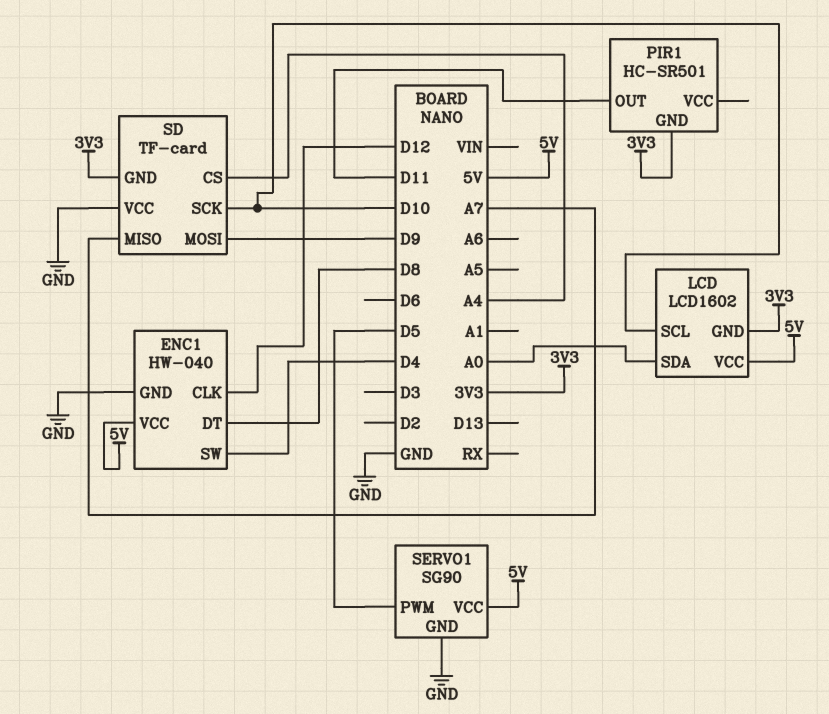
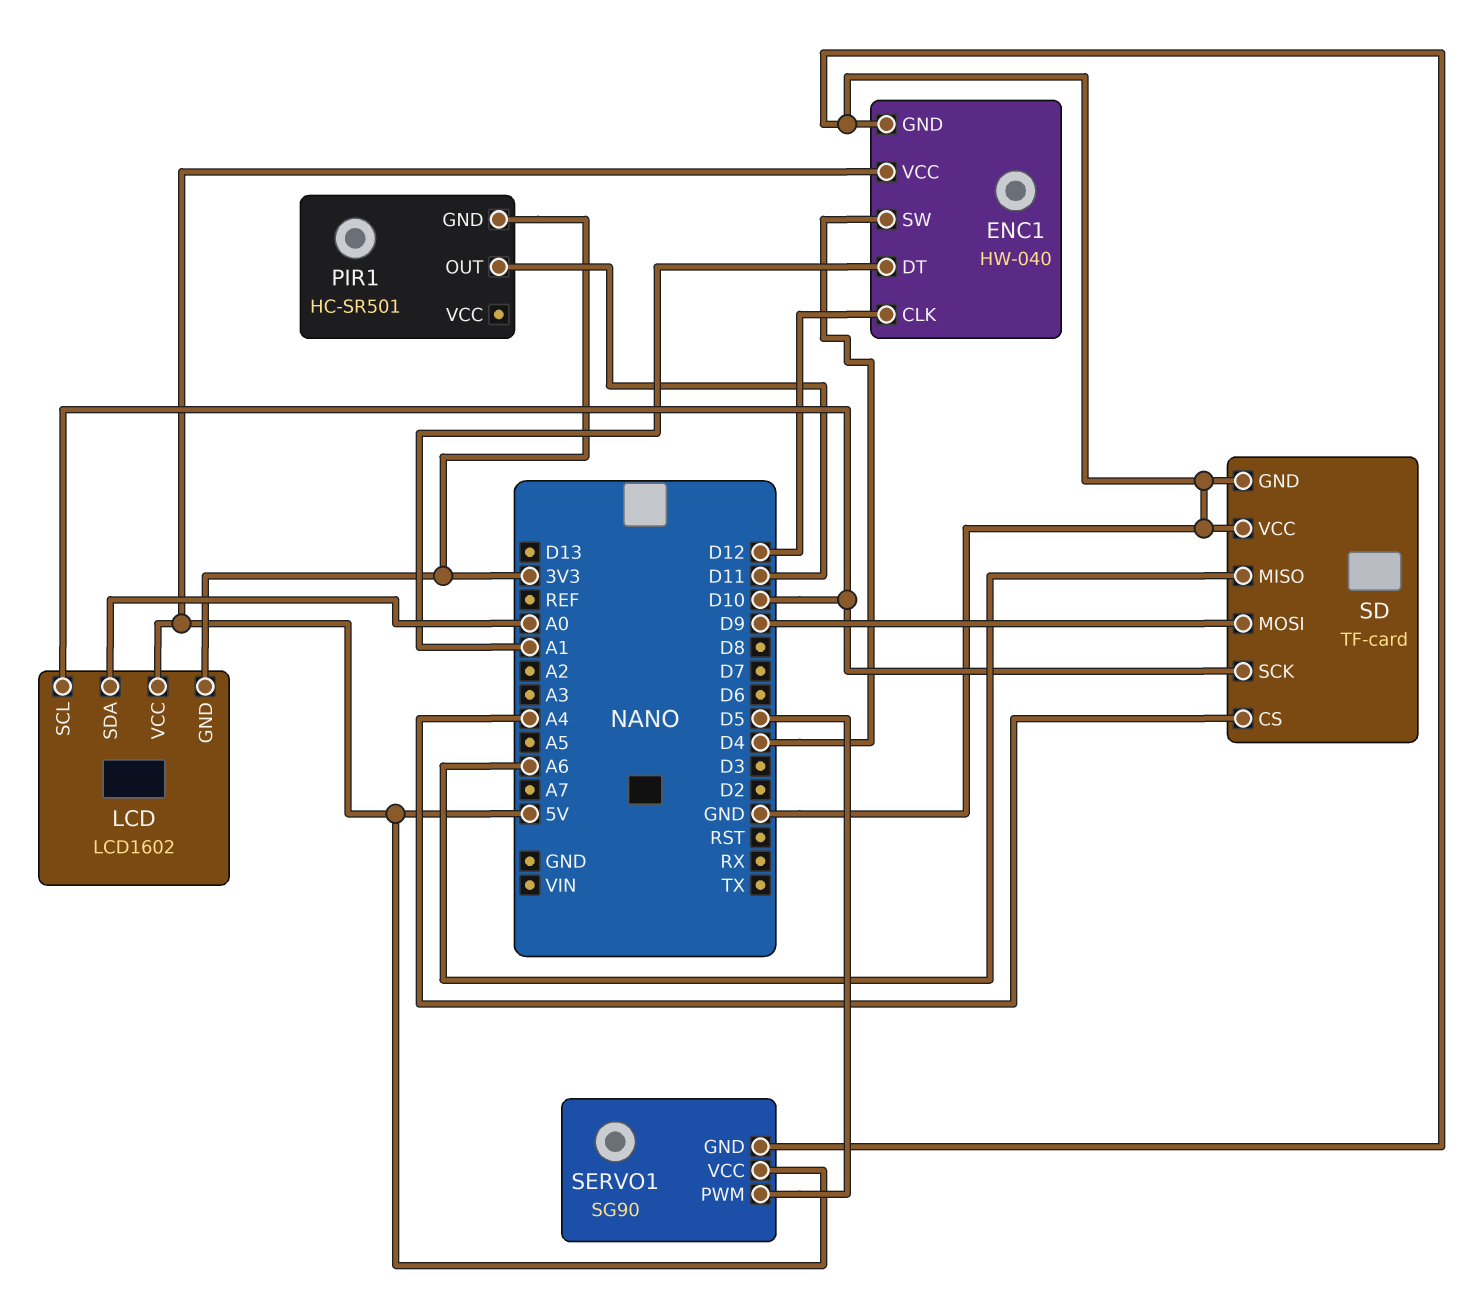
ENC1 pin DT: D8 -> A1
SD pin GND: 3V3 -> GND
SD pin MISO: A7 -> A6

